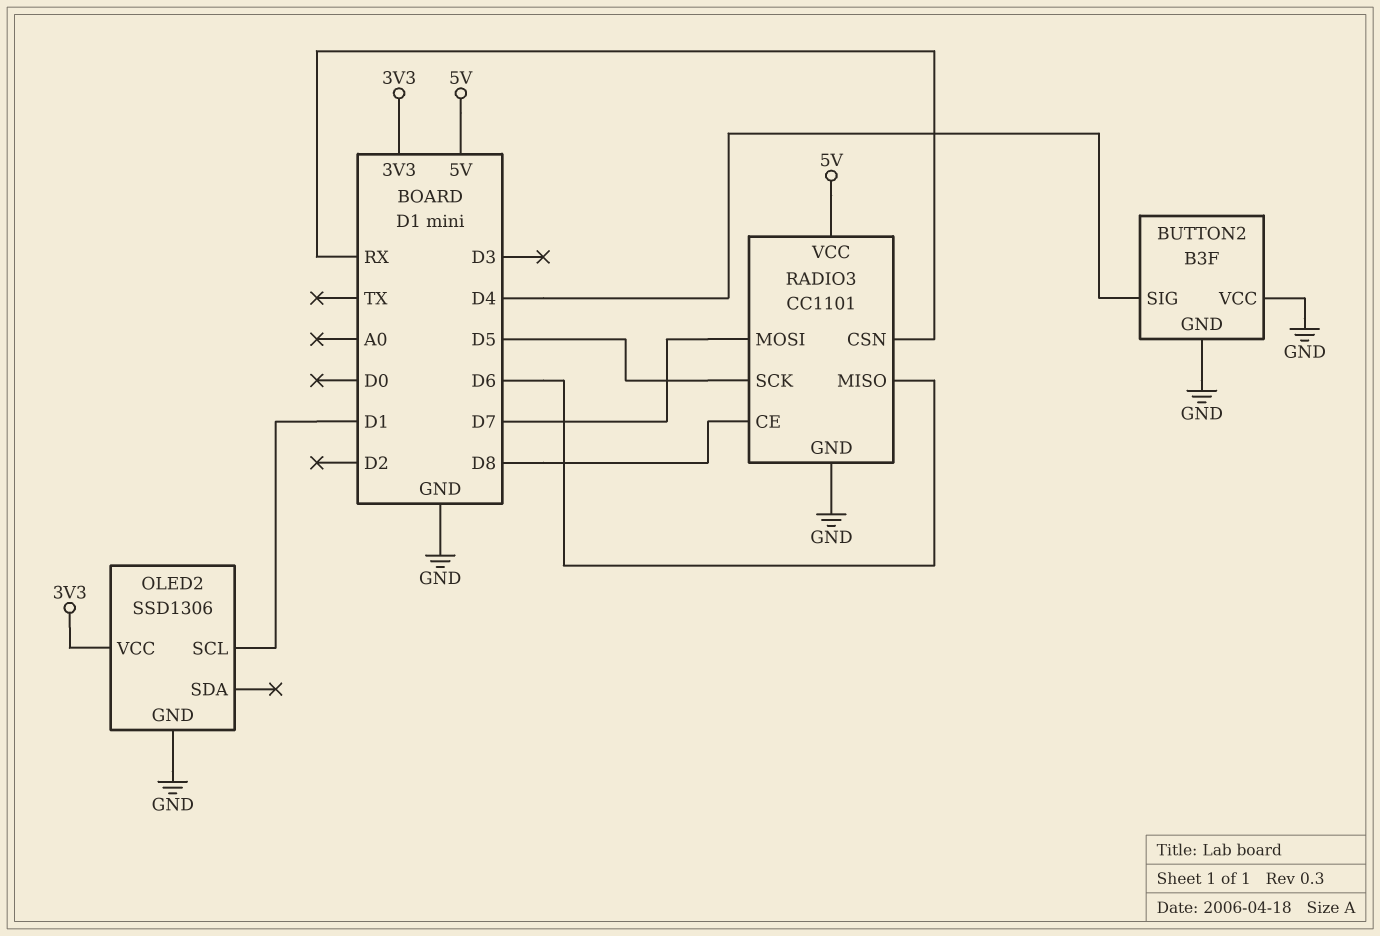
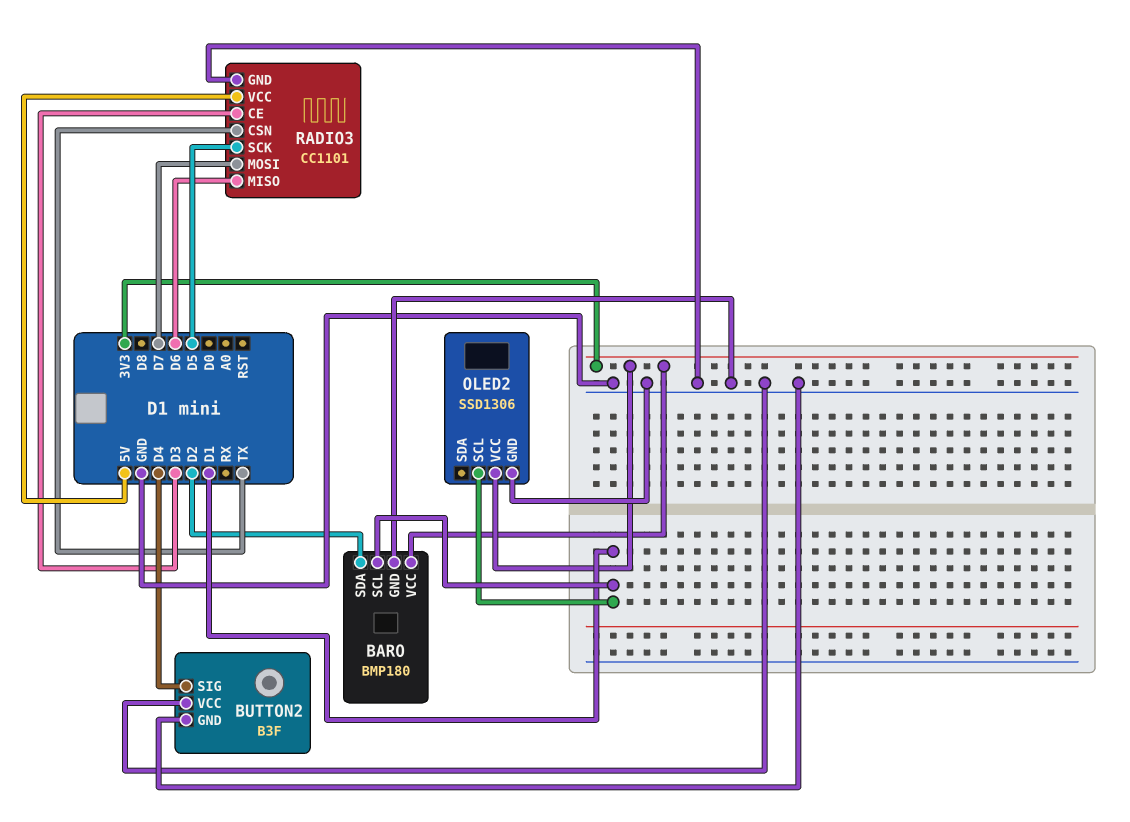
BARO: none -> BMP180
BARO pin GND: none -> GND
BARO pin SCL: none -> D1
BARO pin SDA: none -> D2
BARO pin VCC: none -> 3V3
RADIO3 pin CE: D8 -> D3
RADIO3 pin CSN: RX -> TX

